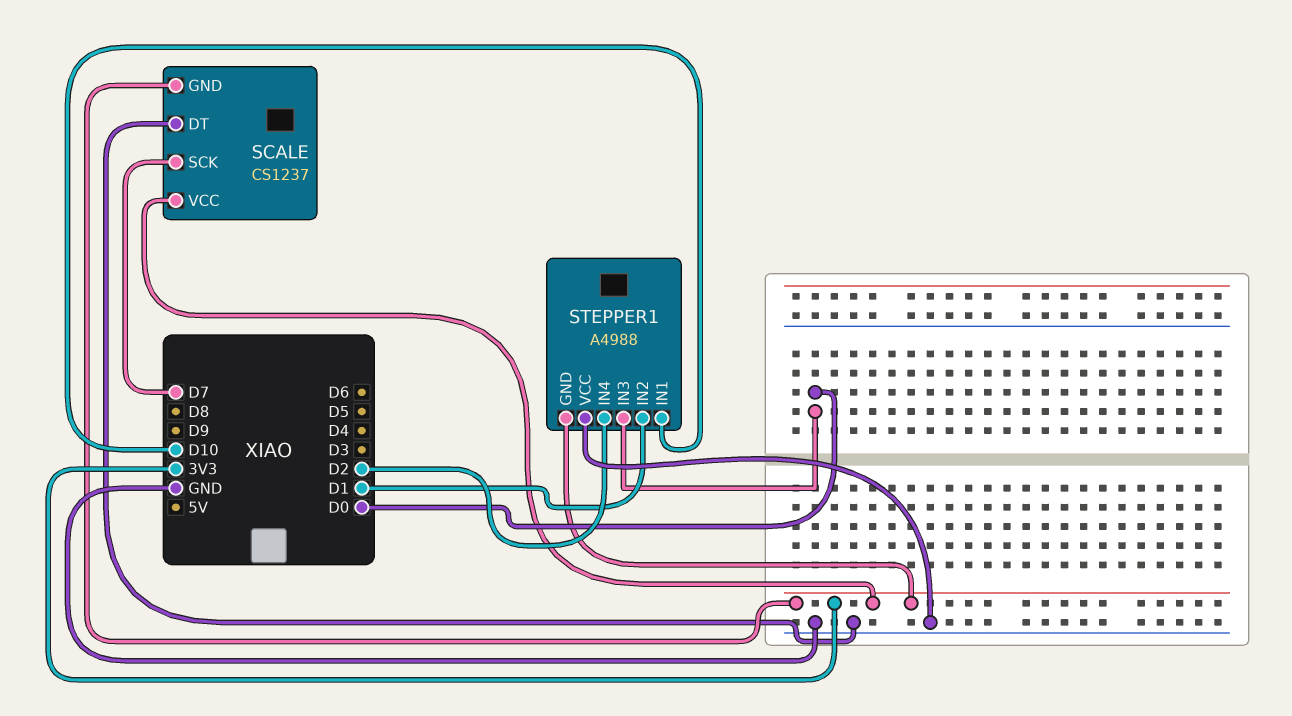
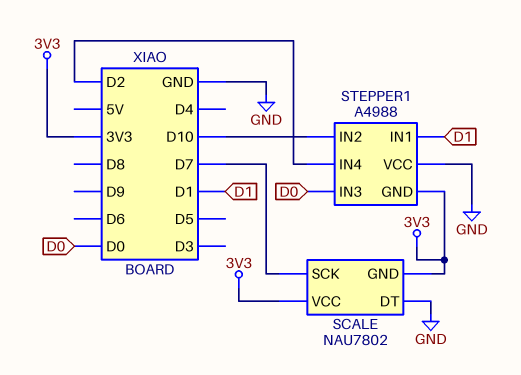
SCALE: CS1237 -> NAU7802
STEPPER1 pin IN1: D10 -> D1
STEPPER1 pin IN2: D1 -> D10

